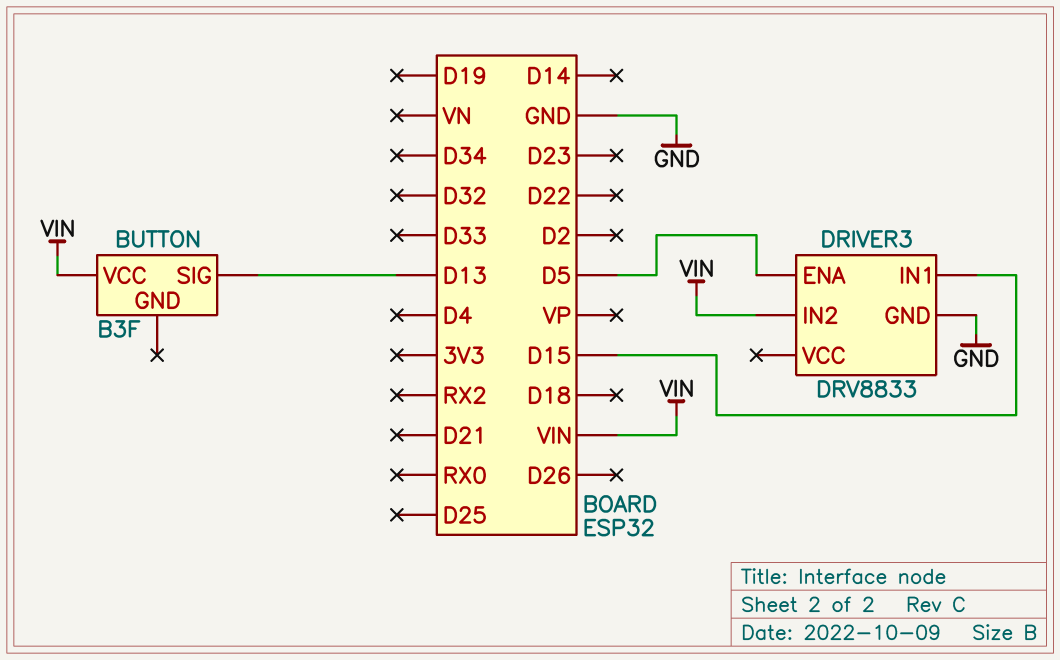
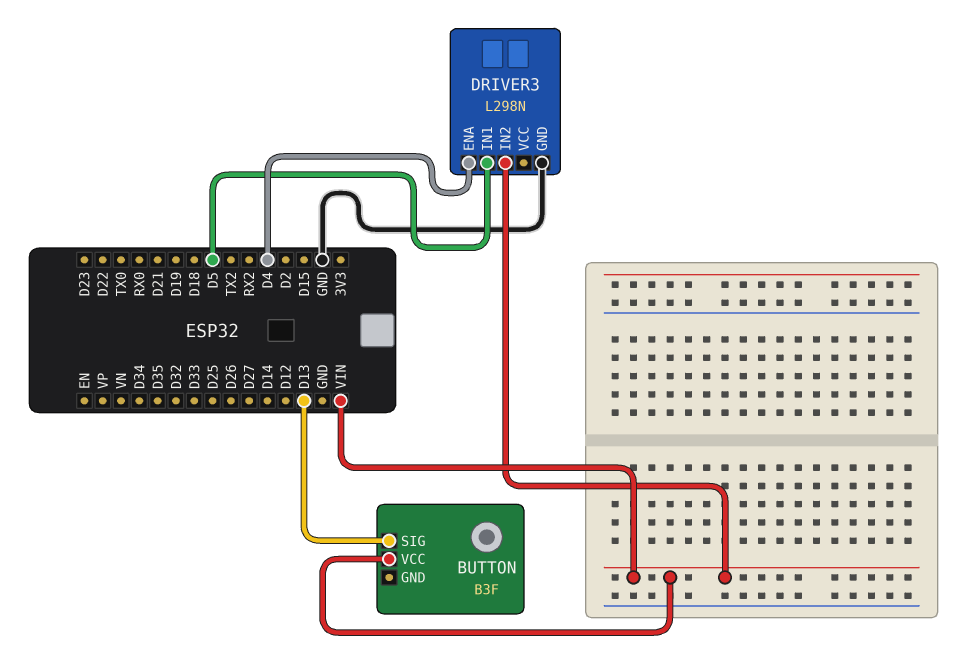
DRIVER3: DRV8833 -> L298N
DRIVER3 pin ENA: D5 -> D4
DRIVER3 pin IN1: D15 -> D5

